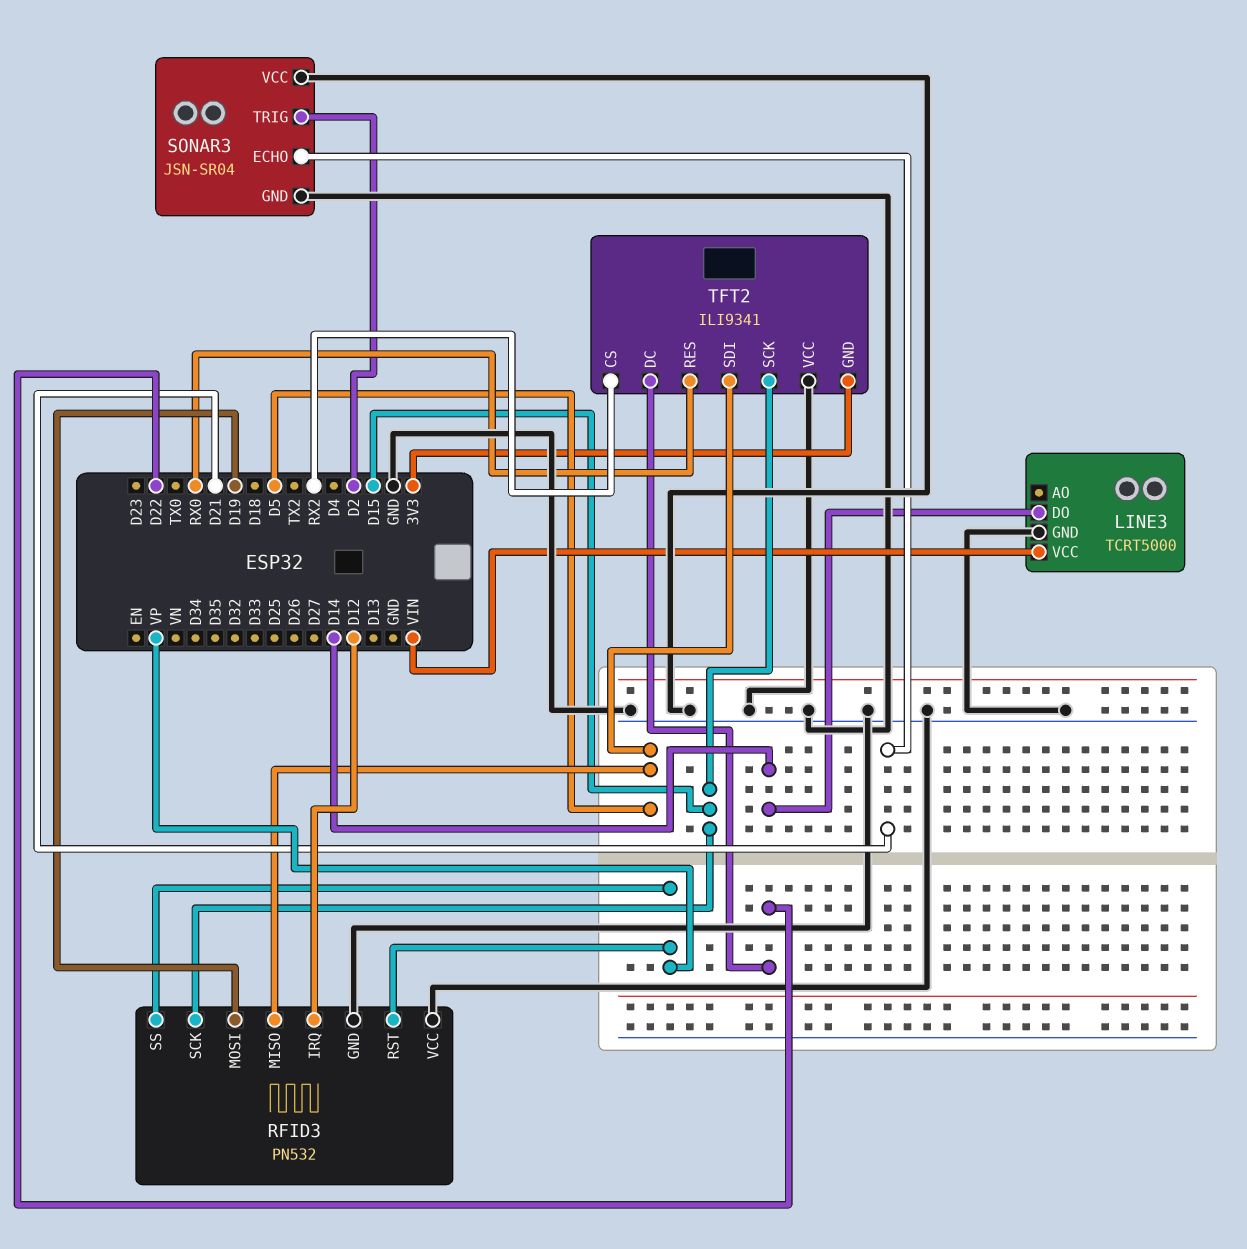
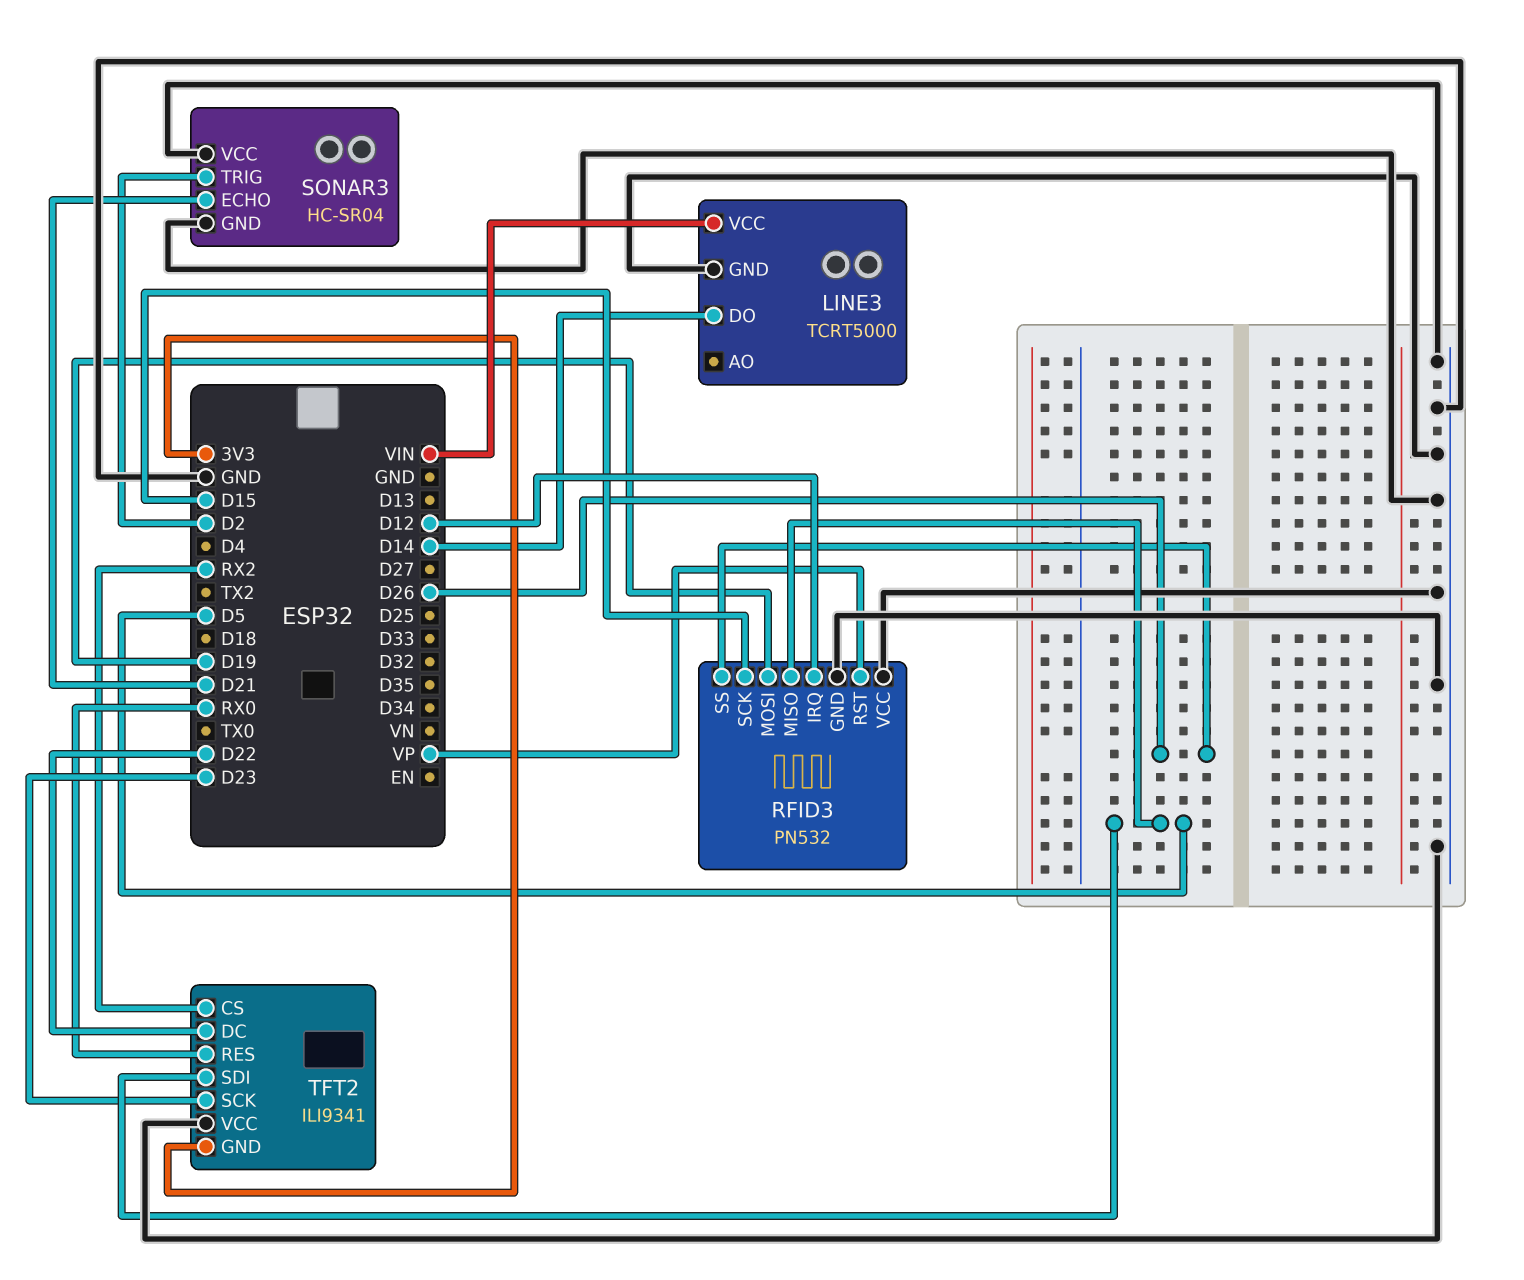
RFID3 pin SS: VP -> D26
SONAR3: JSN-SR04 -> HC-SR04
TFT2 pin SCK: D15 -> D23

